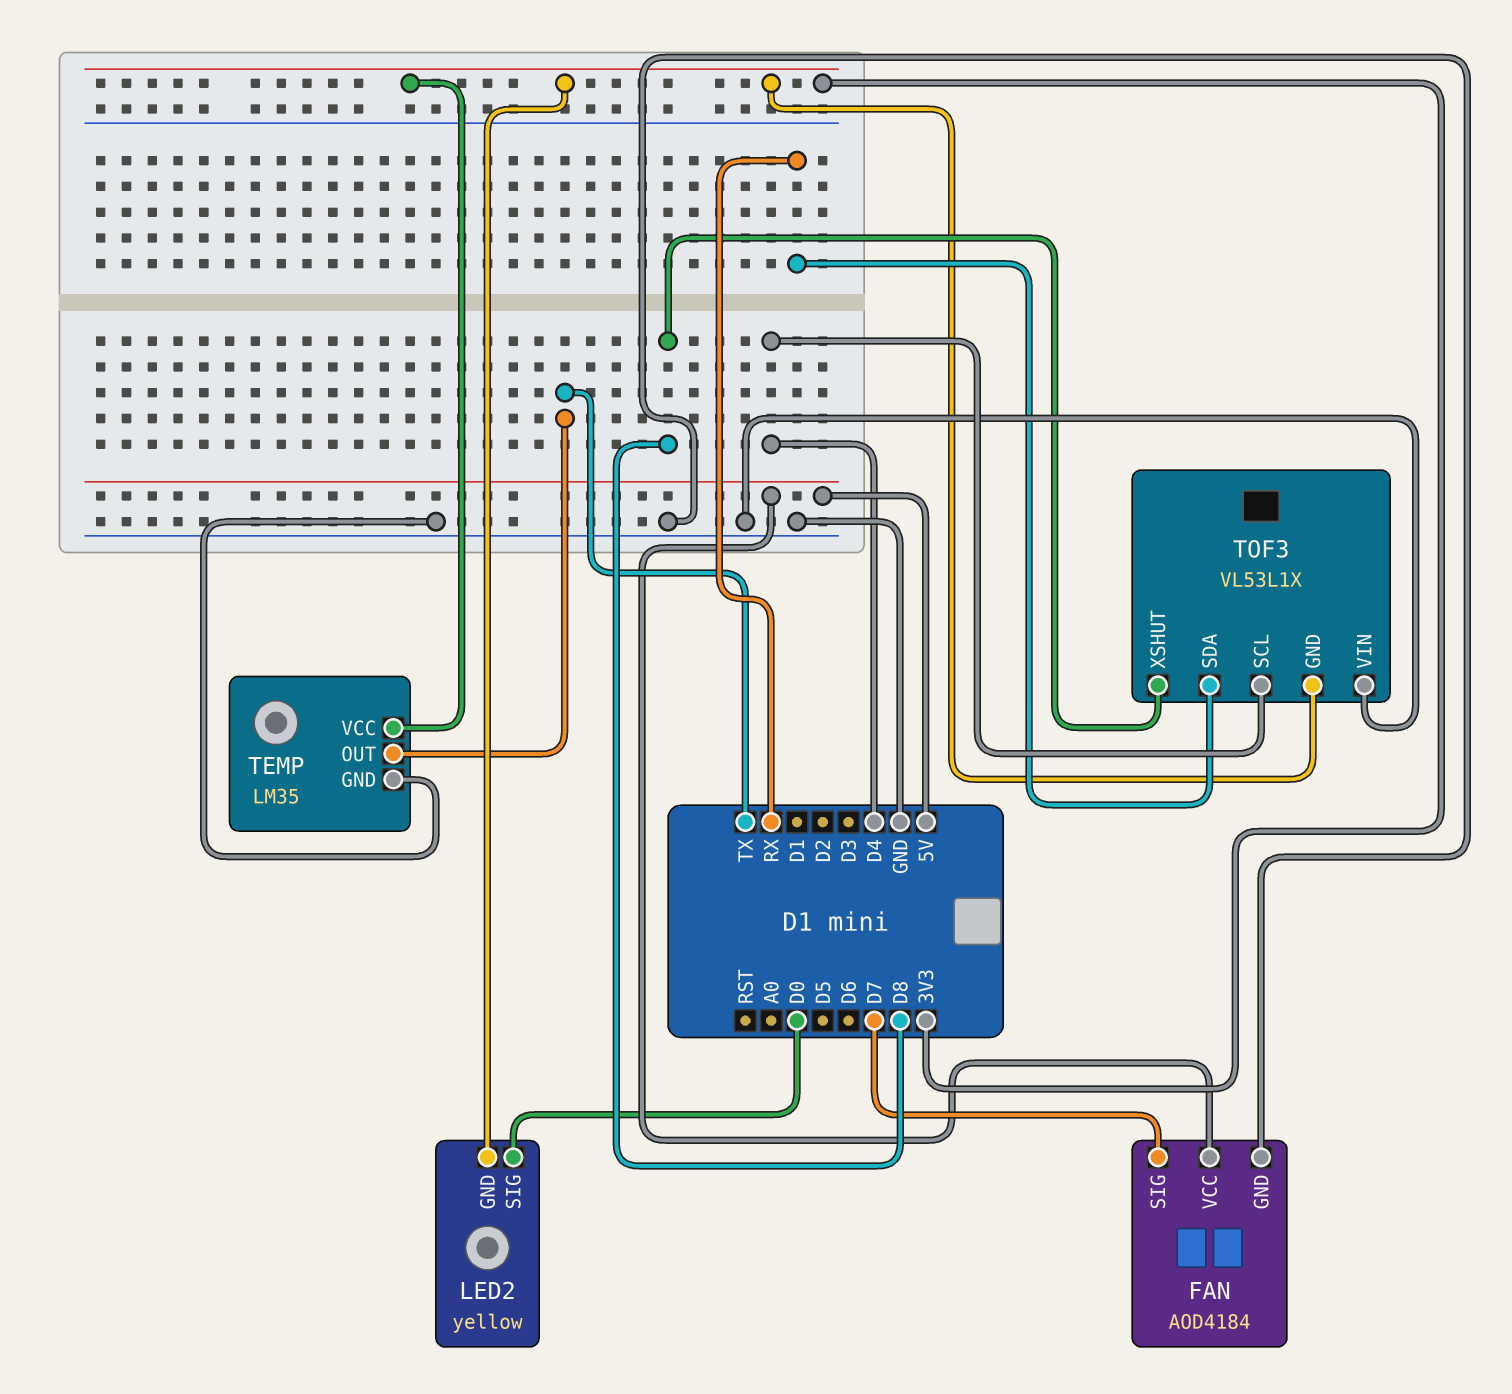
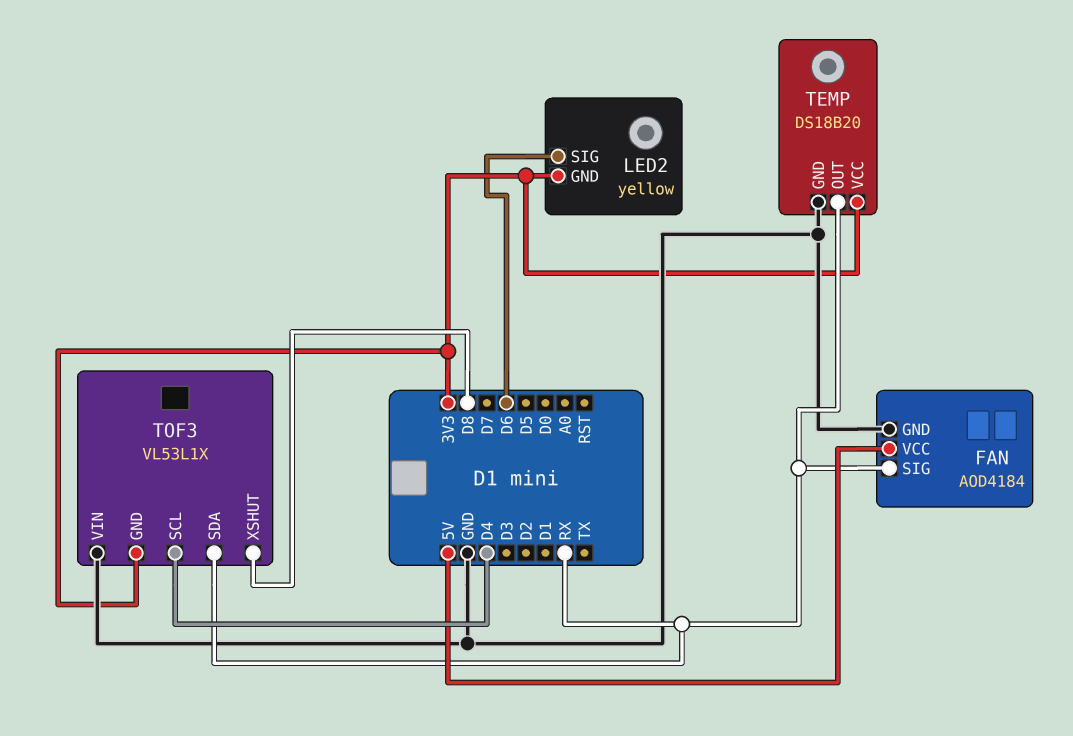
FAN pin SIG: D7 -> RX
LED2 pin SIG: D0 -> D6
TEMP: LM35 -> DS18B20
TEMP pin OUT: TX -> RX

